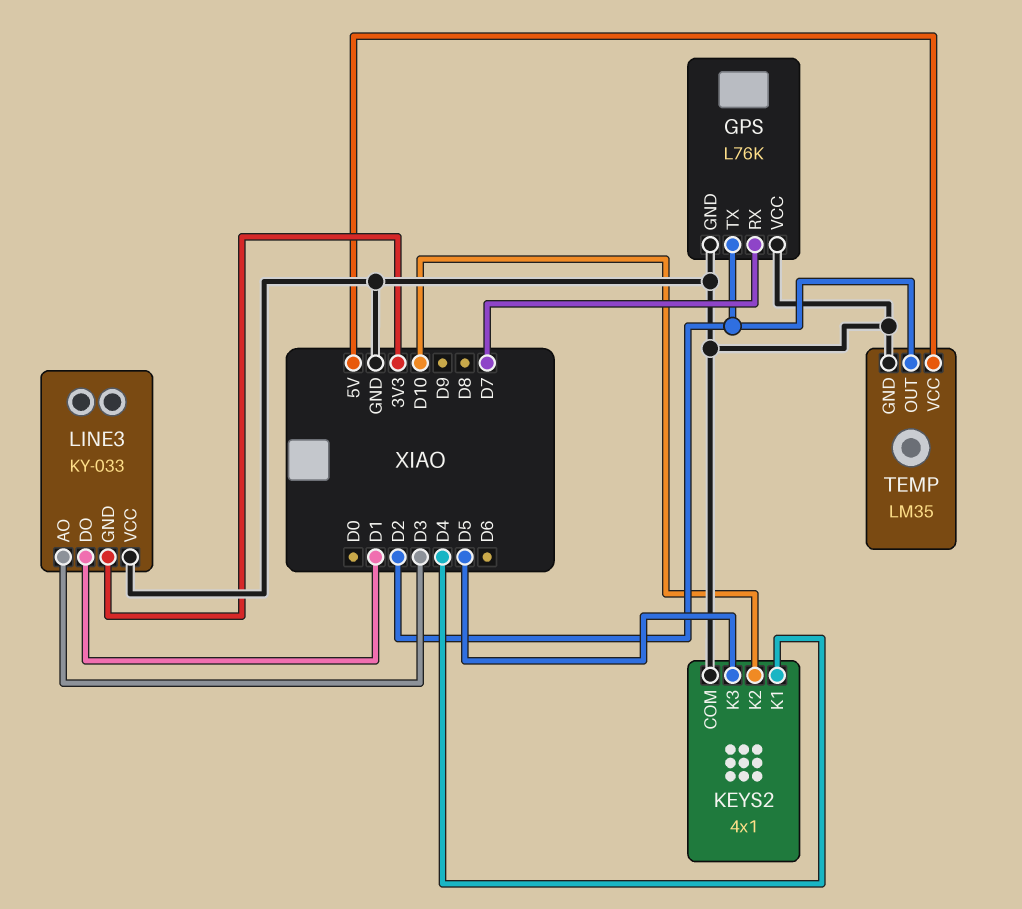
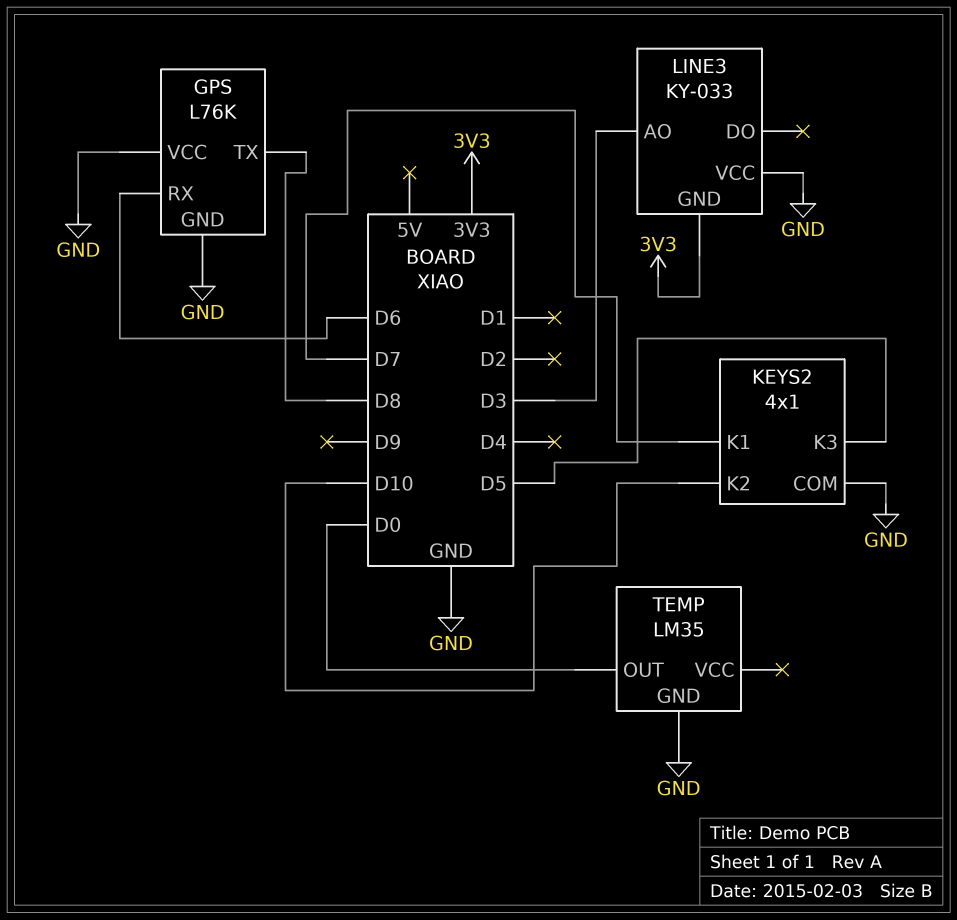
GPS pin RX: D7 -> D6
GPS pin TX: D2 -> D8
KEYS2 pin K1: D4 -> D7
LINE3 pin DO: D1 -> none
TEMP pin OUT: D2 -> D0
TEMP pin VCC: 5V -> none

